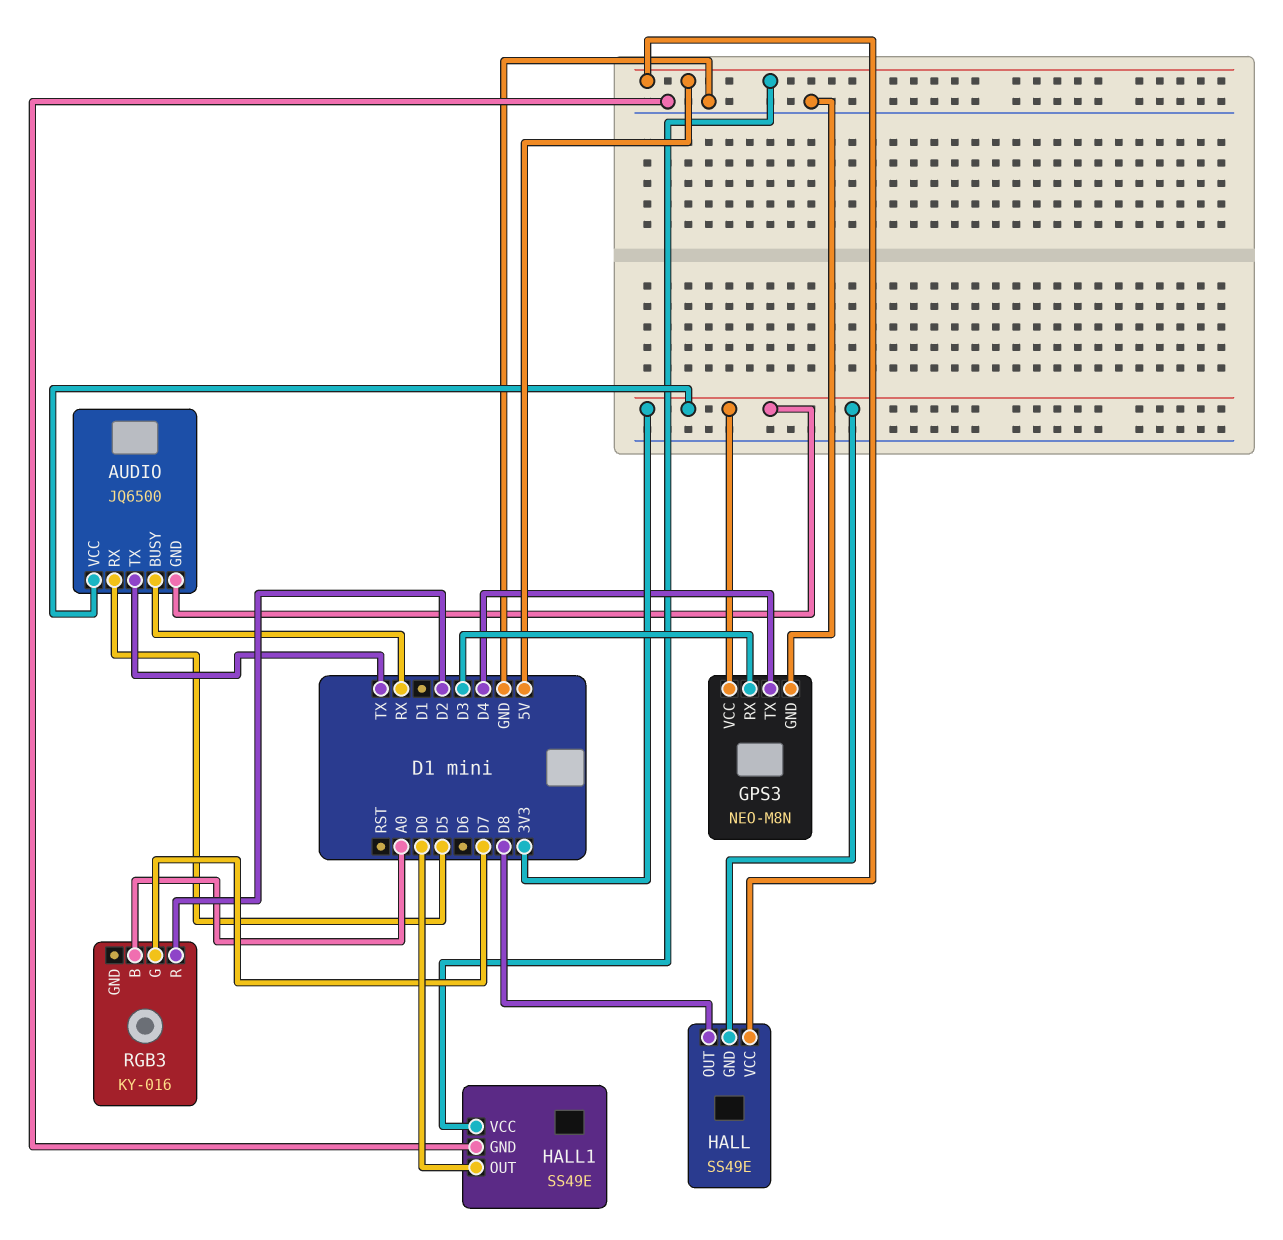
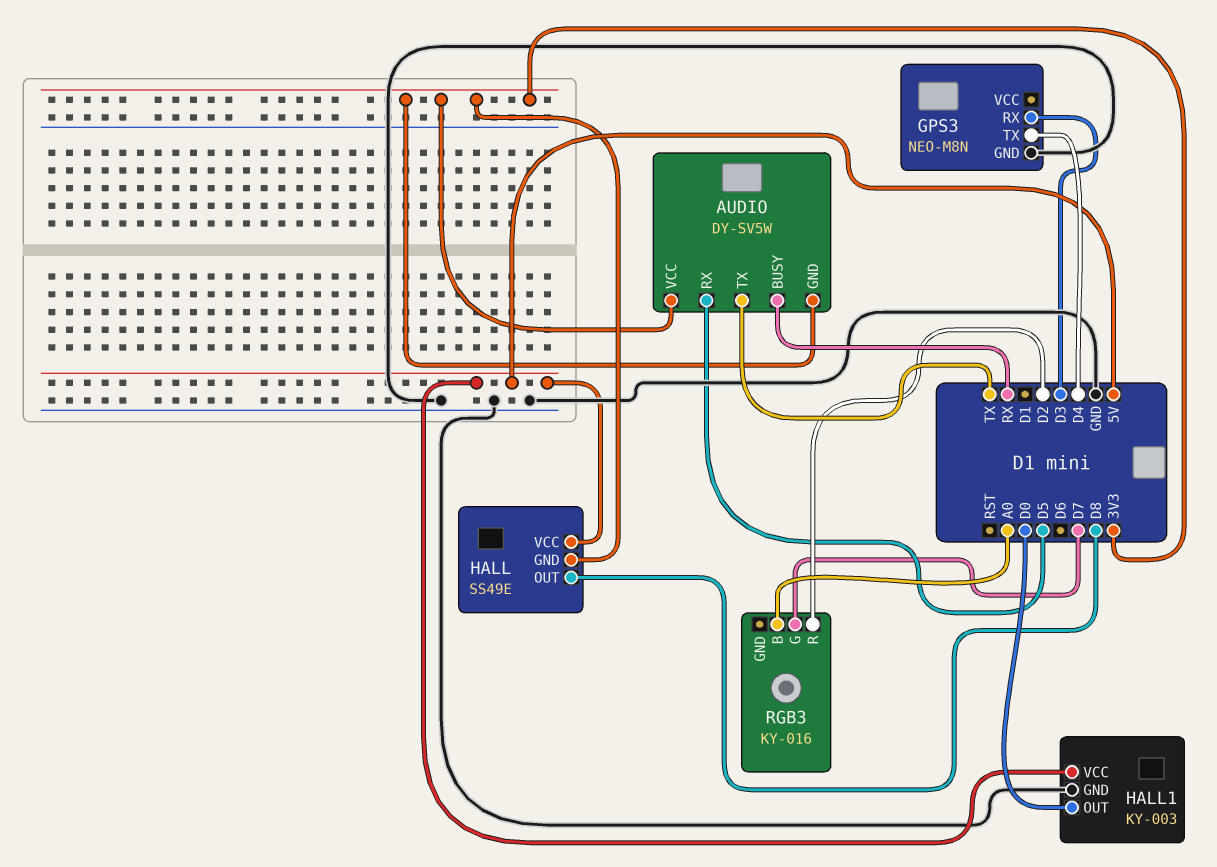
AUDIO: JQ6500 -> DY-SV5W
GPS3 pin VCC: 3V3 -> none
HALL1: SS49E -> KY-003

